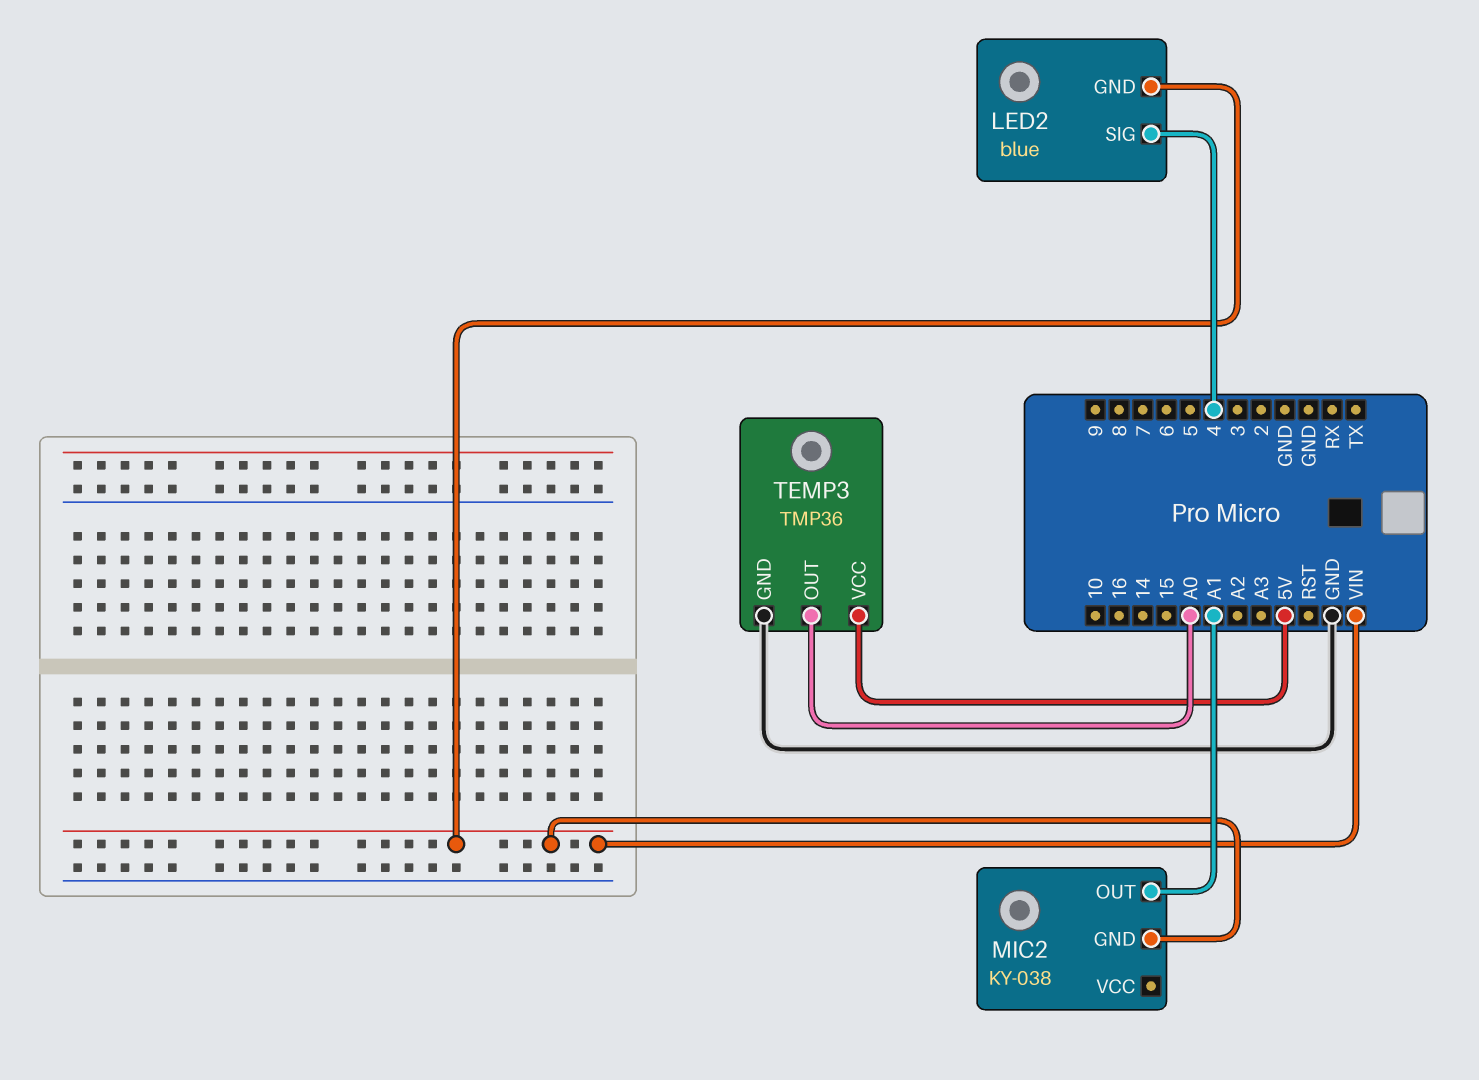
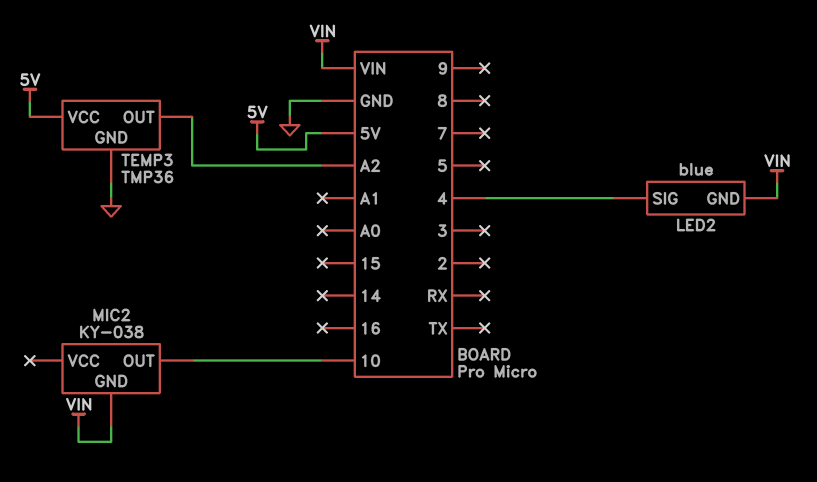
MIC2 pin OUT: A1 -> 10
TEMP3 pin OUT: A0 -> A2

